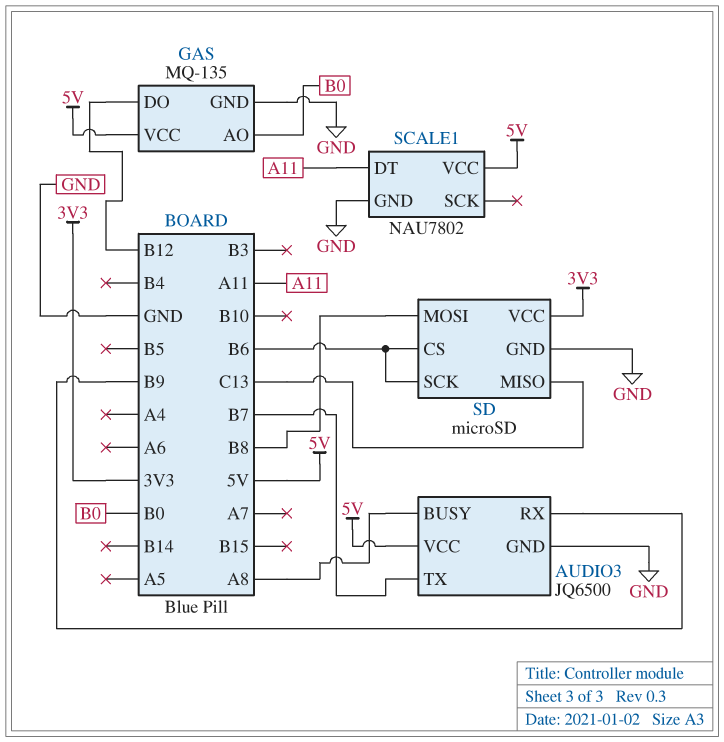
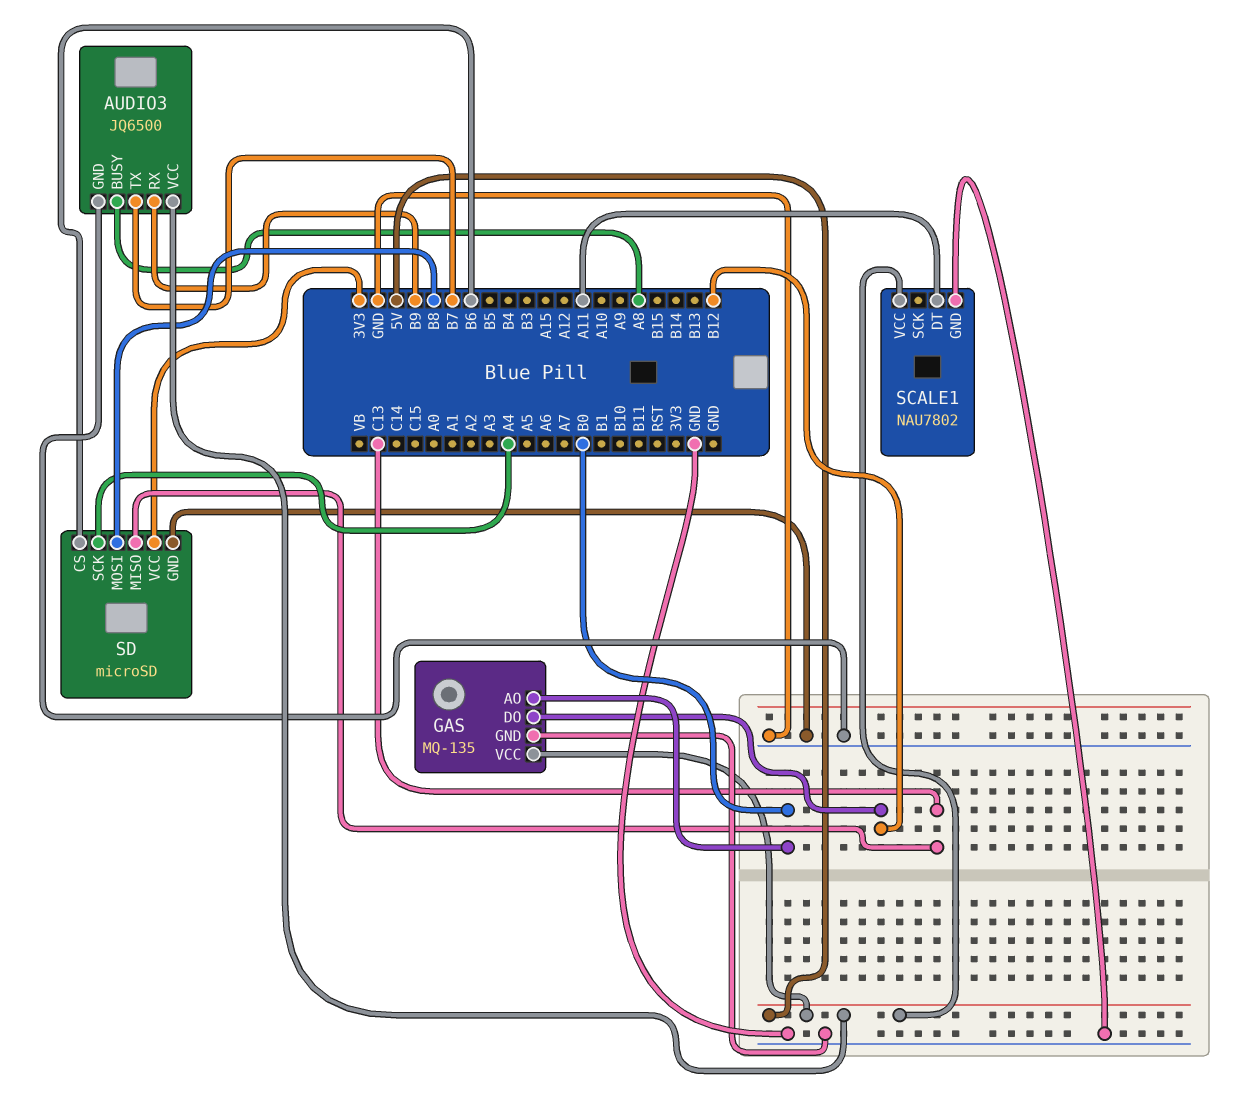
SD pin SCK: B6 -> A4

